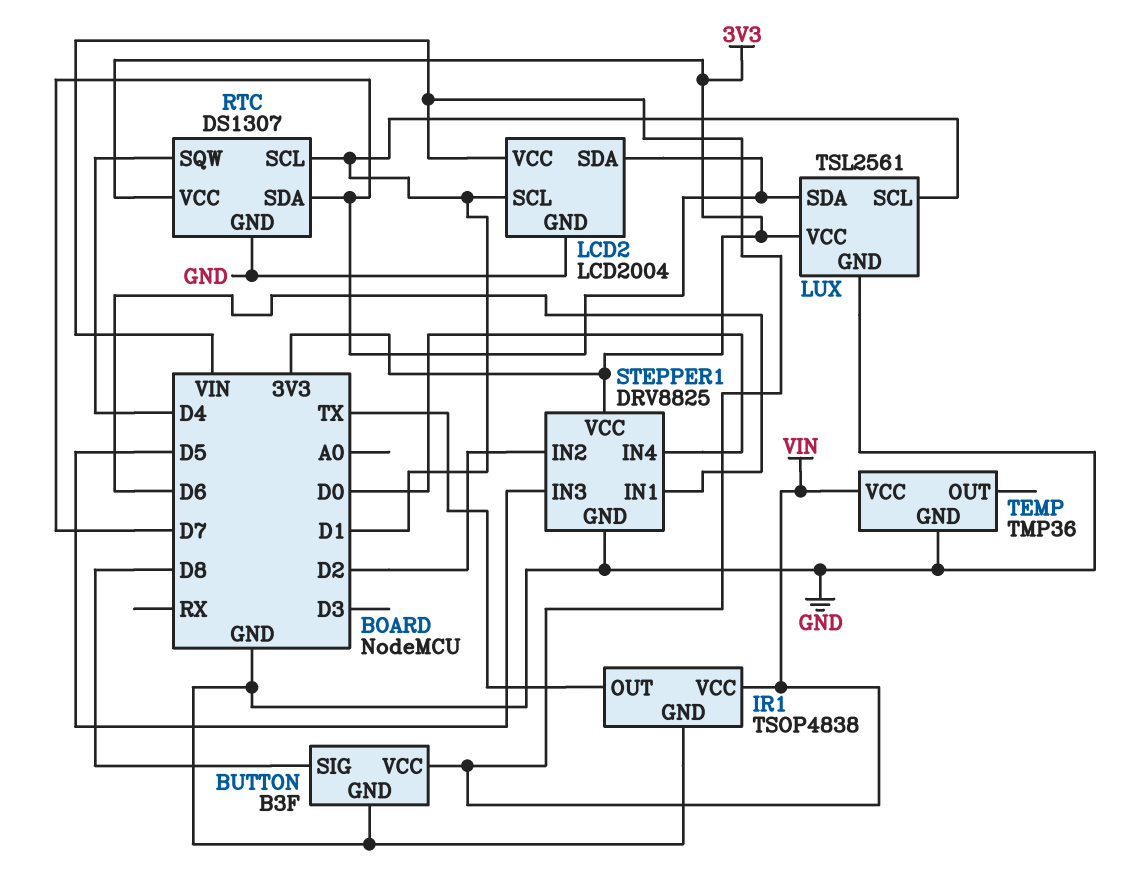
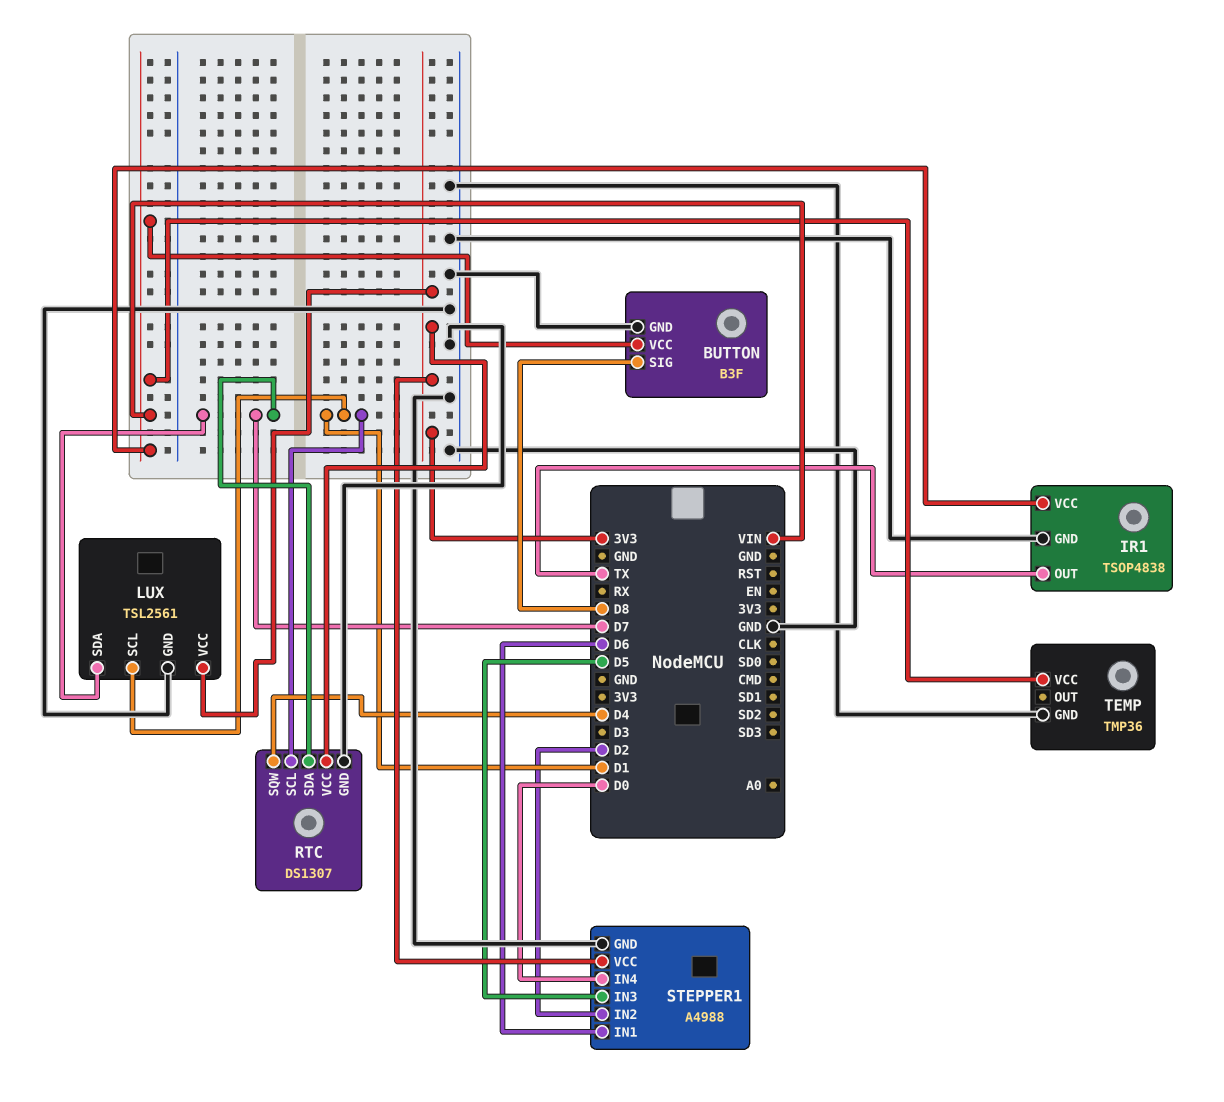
LCD2: LCD2004 -> none
LCD2 pin GND: GND -> none
LCD2 pin SCL: D1 -> none
LCD2 pin SDA: D7 -> none
LCD2 pin VCC: VIN -> none
STEPPER1: DRV8825 -> A4988

